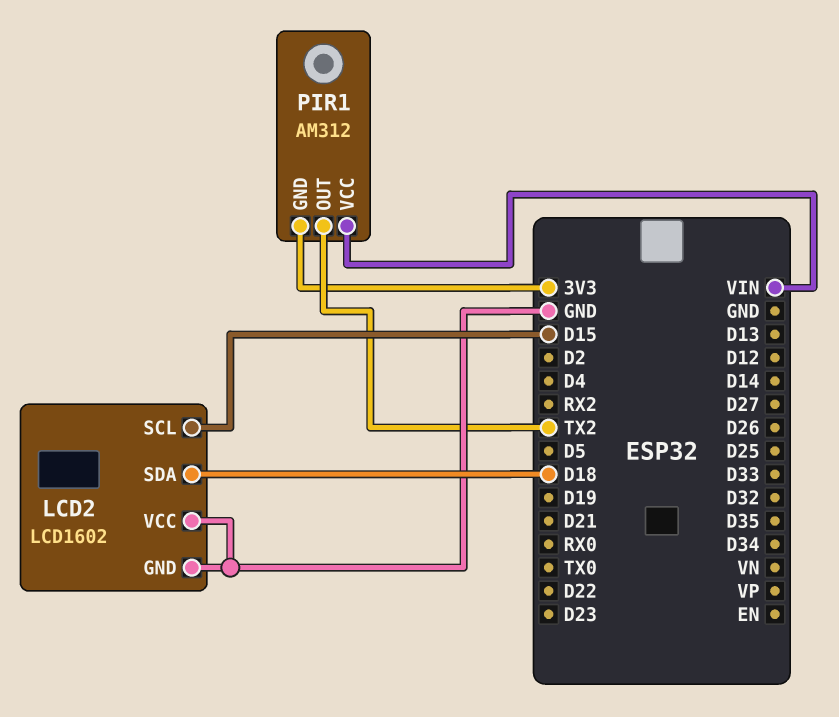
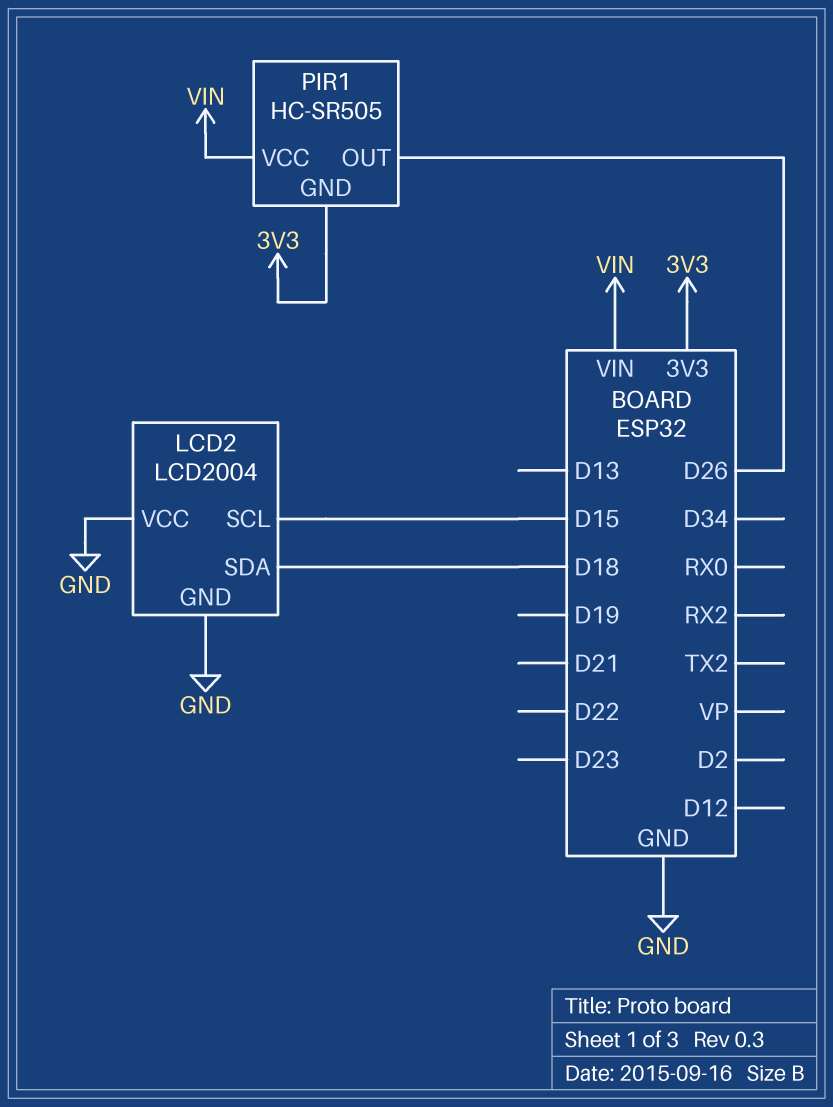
LCD2: LCD1602 -> LCD2004
PIR1: AM312 -> HC-SR505
PIR1 pin OUT: TX2 -> D26

